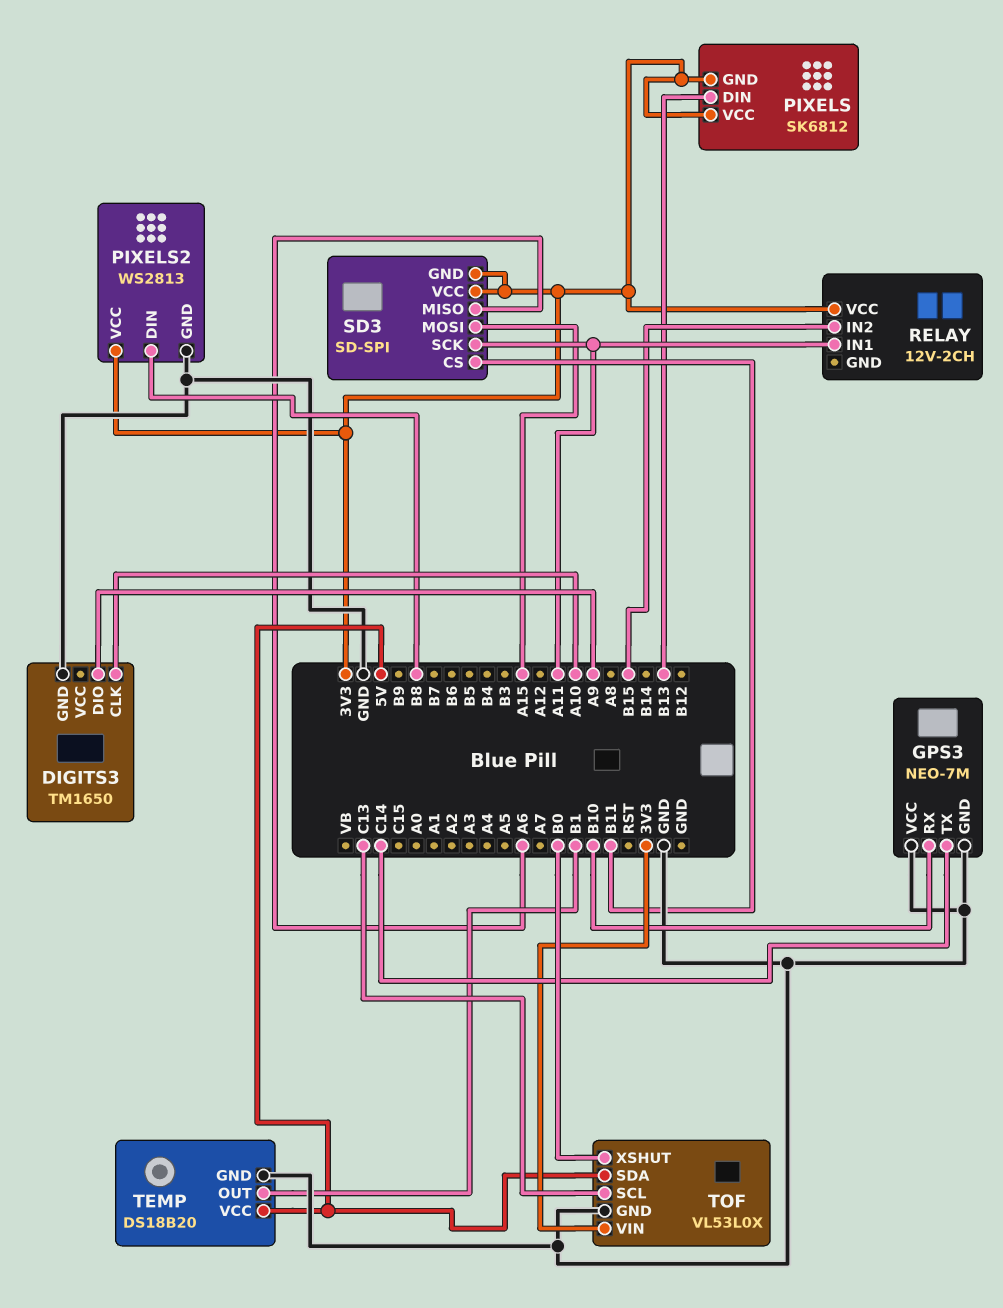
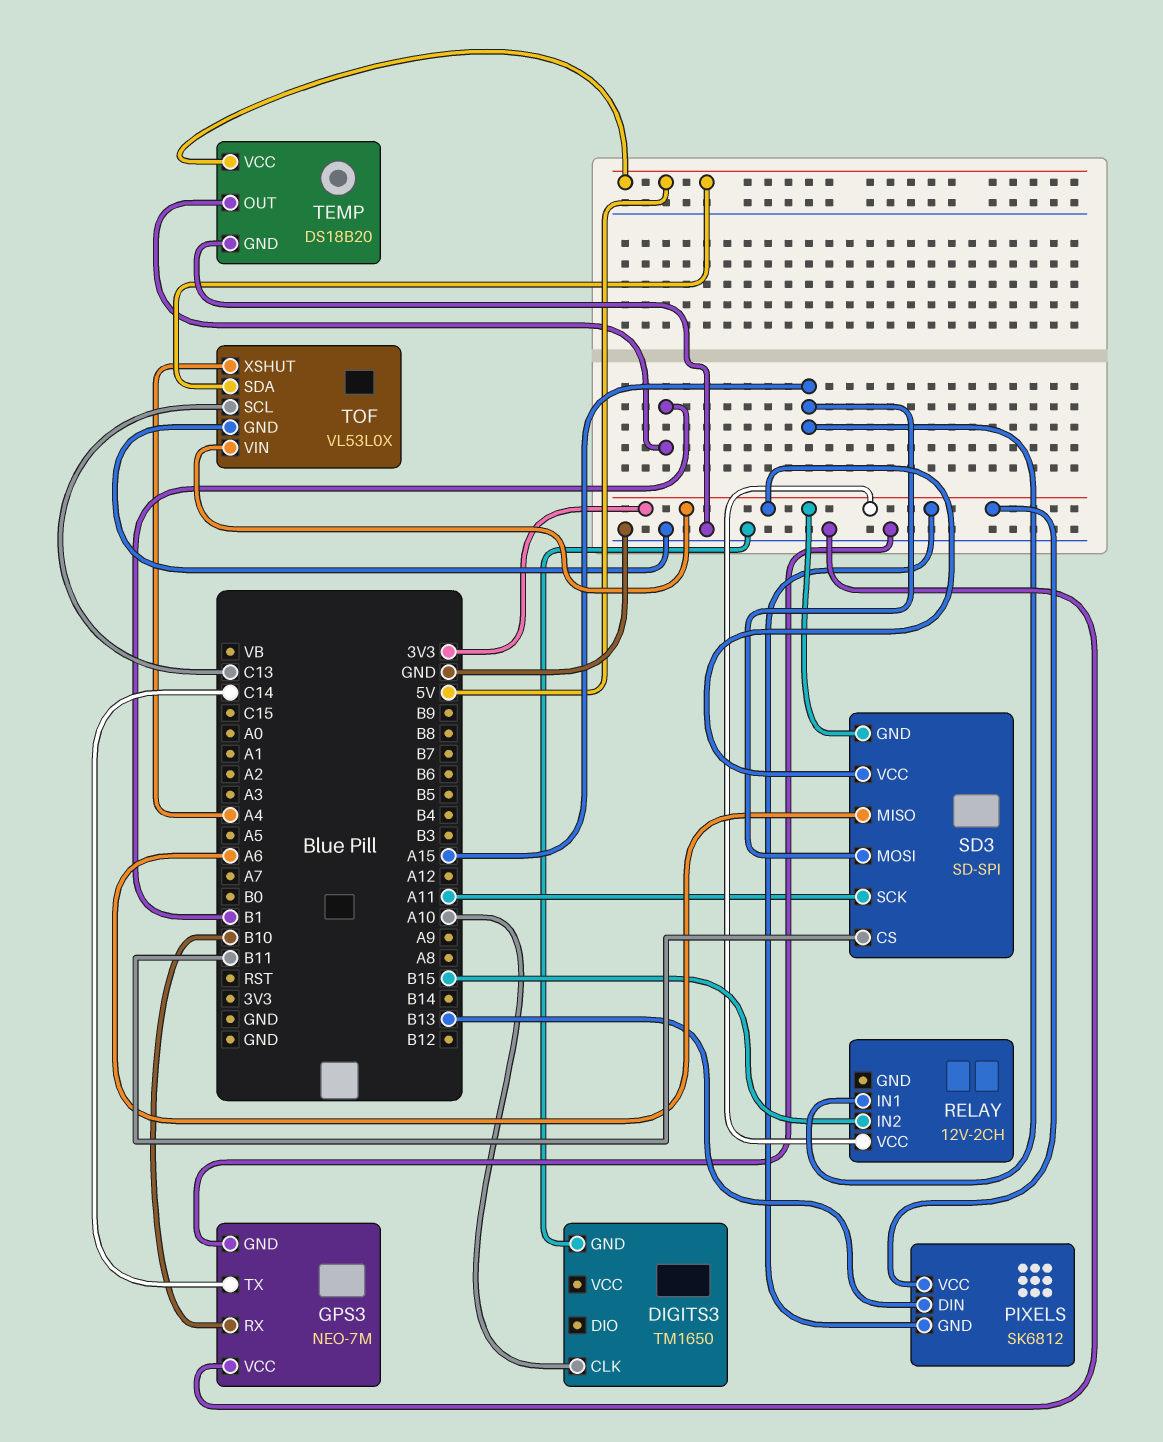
DIGITS3 pin DIO: A9 -> none
PIXELS2: WS2813 -> none
PIXELS2 pin DIN: B8 -> none
PIXELS2 pin GND: GND -> none
PIXELS2 pin VCC: 3V3 -> none
RELAY pin IN1: A11 -> A15
TOF pin XSHUT: B0 -> A4

